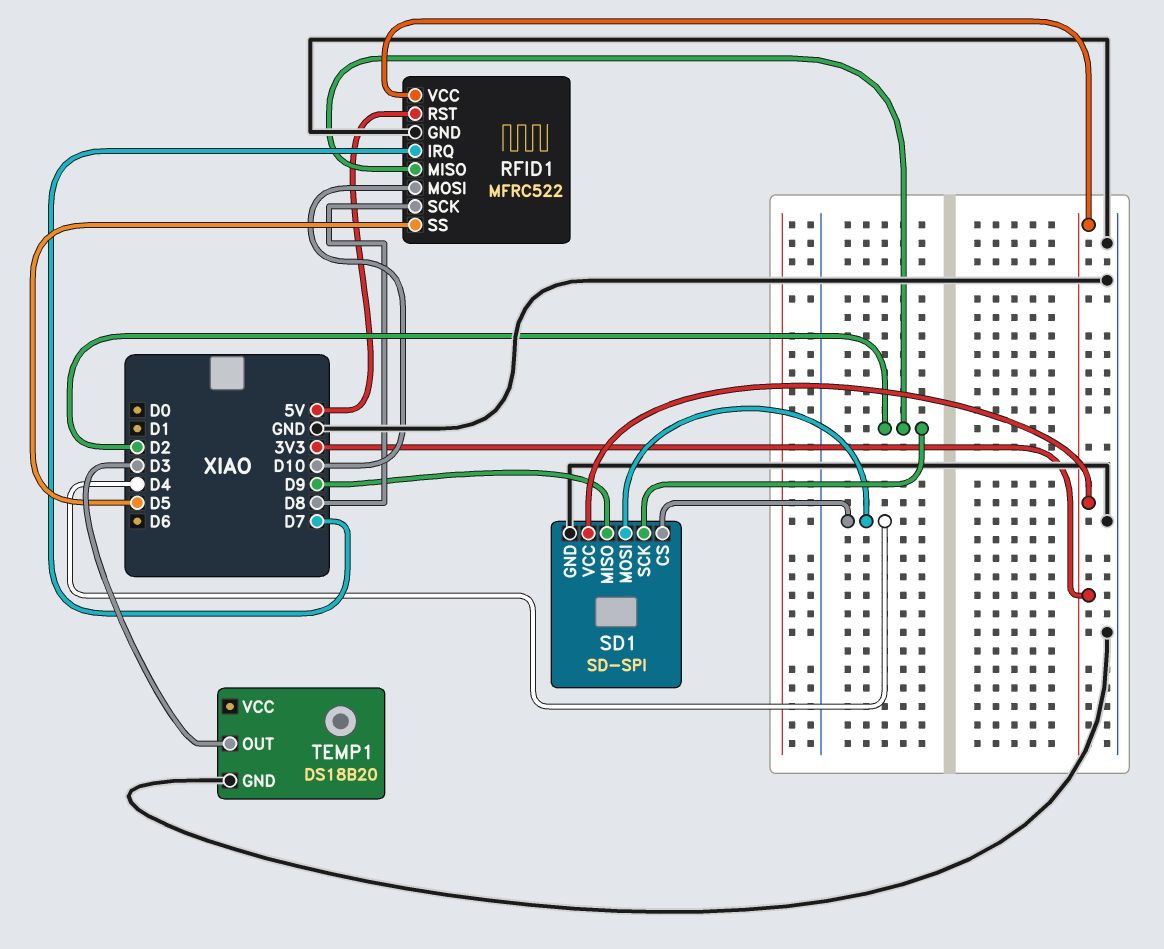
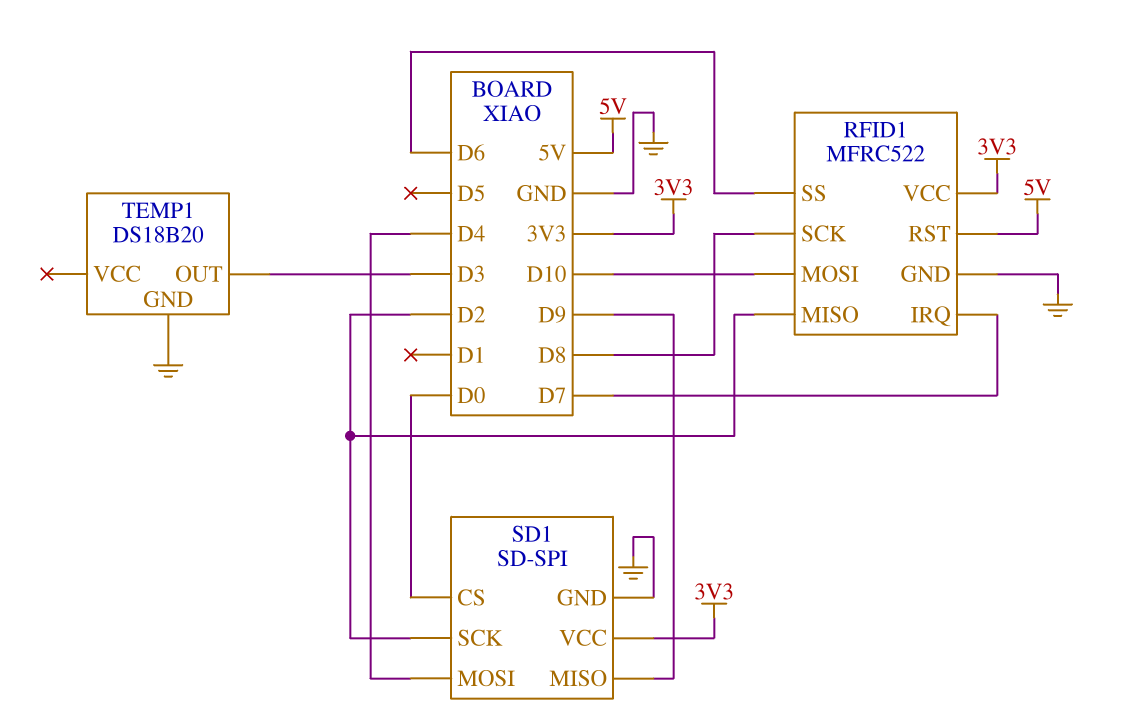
RFID1 pin SS: D5 -> D6
SD1 pin CS: D4 -> D0

